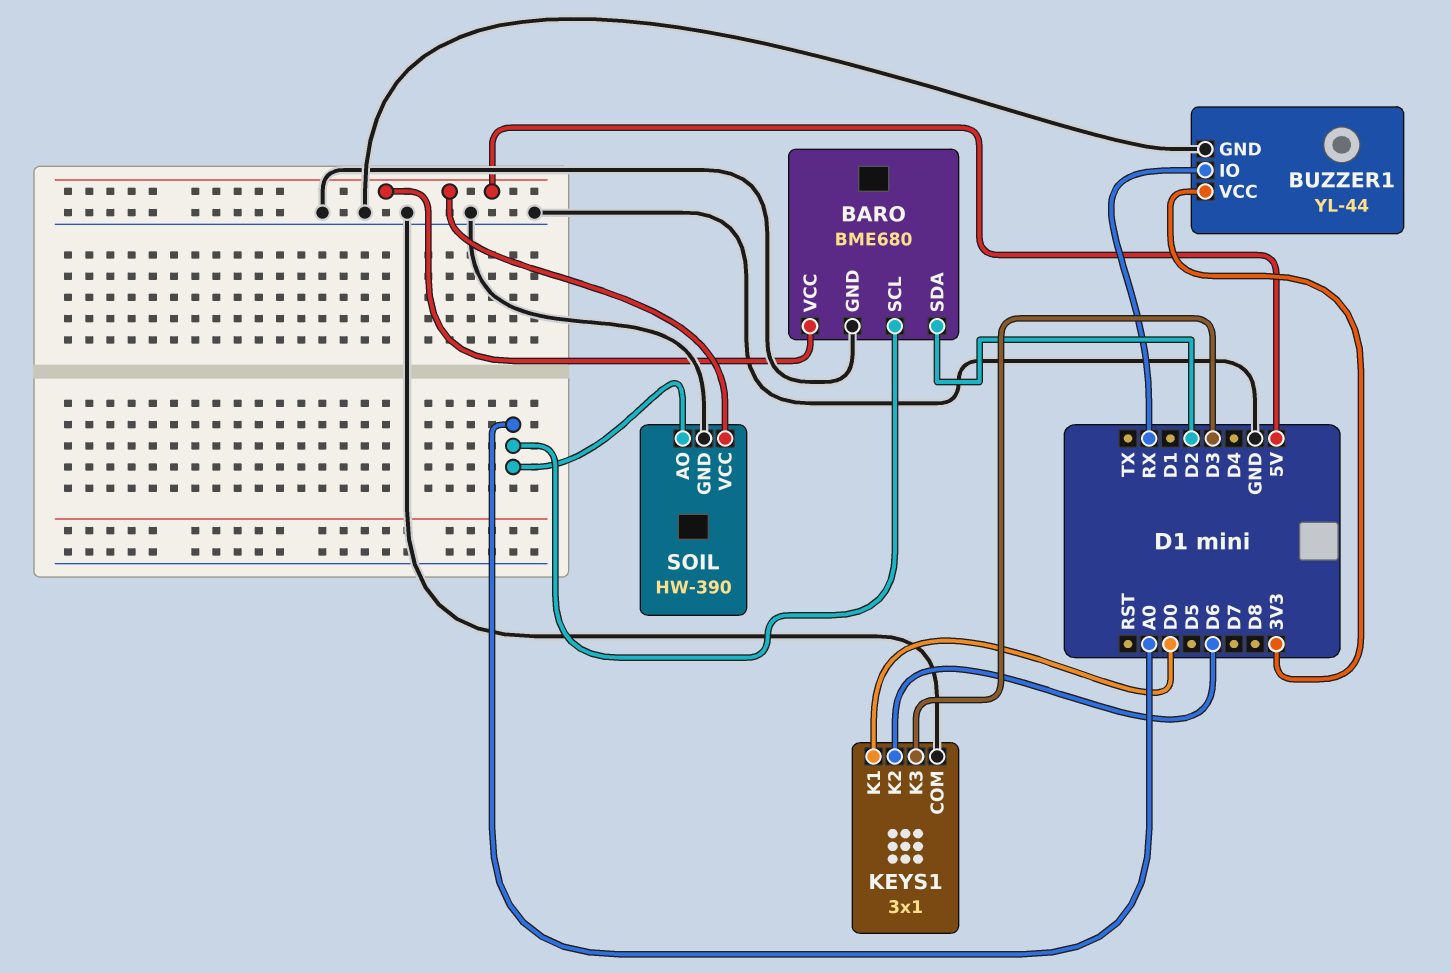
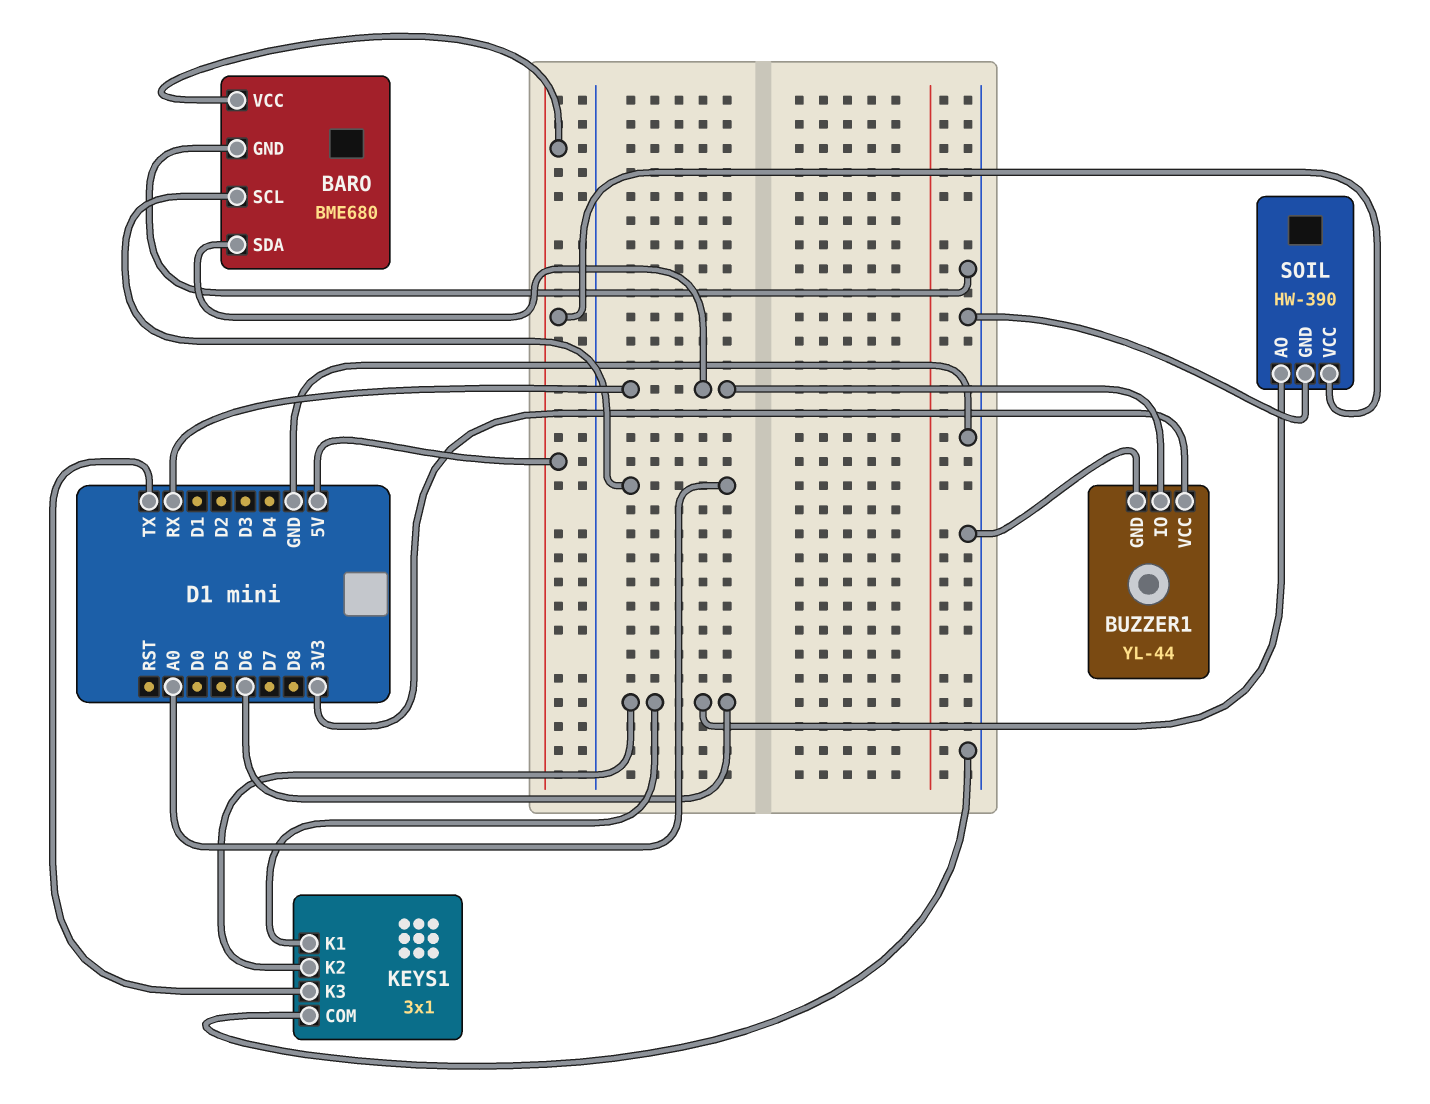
BARO pin SDA: D2 -> RX
KEYS1 pin K1: D0 -> D6
KEYS1 pin K3: D3 -> TX
SOIL pin AO: A0 -> D6

